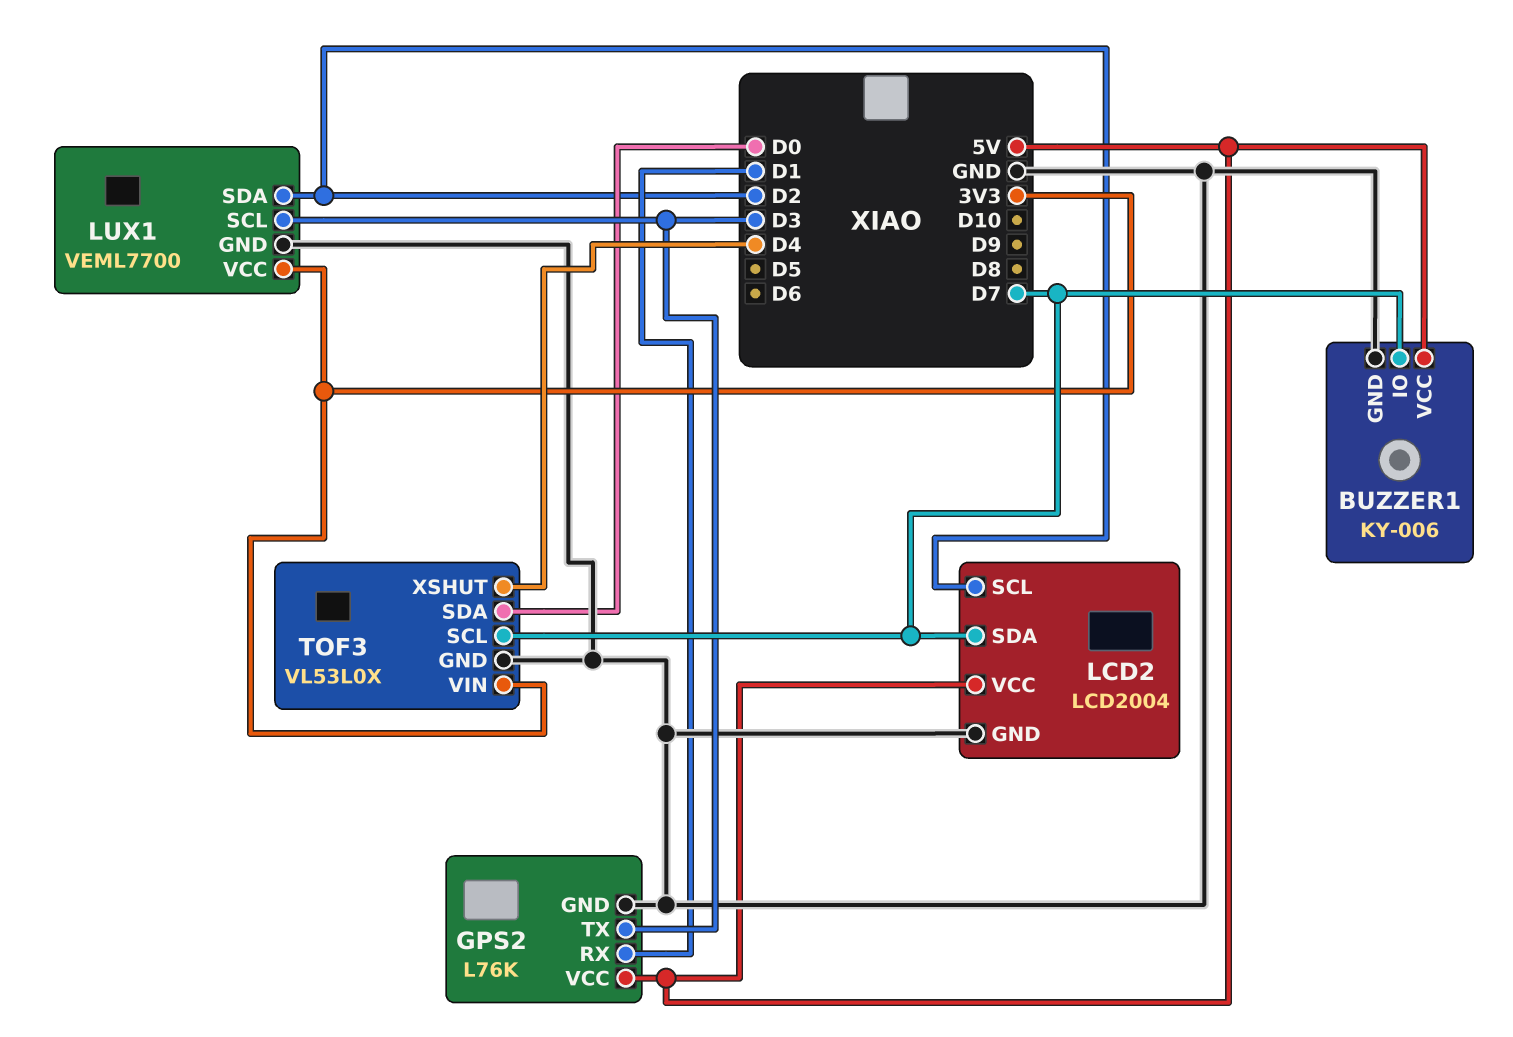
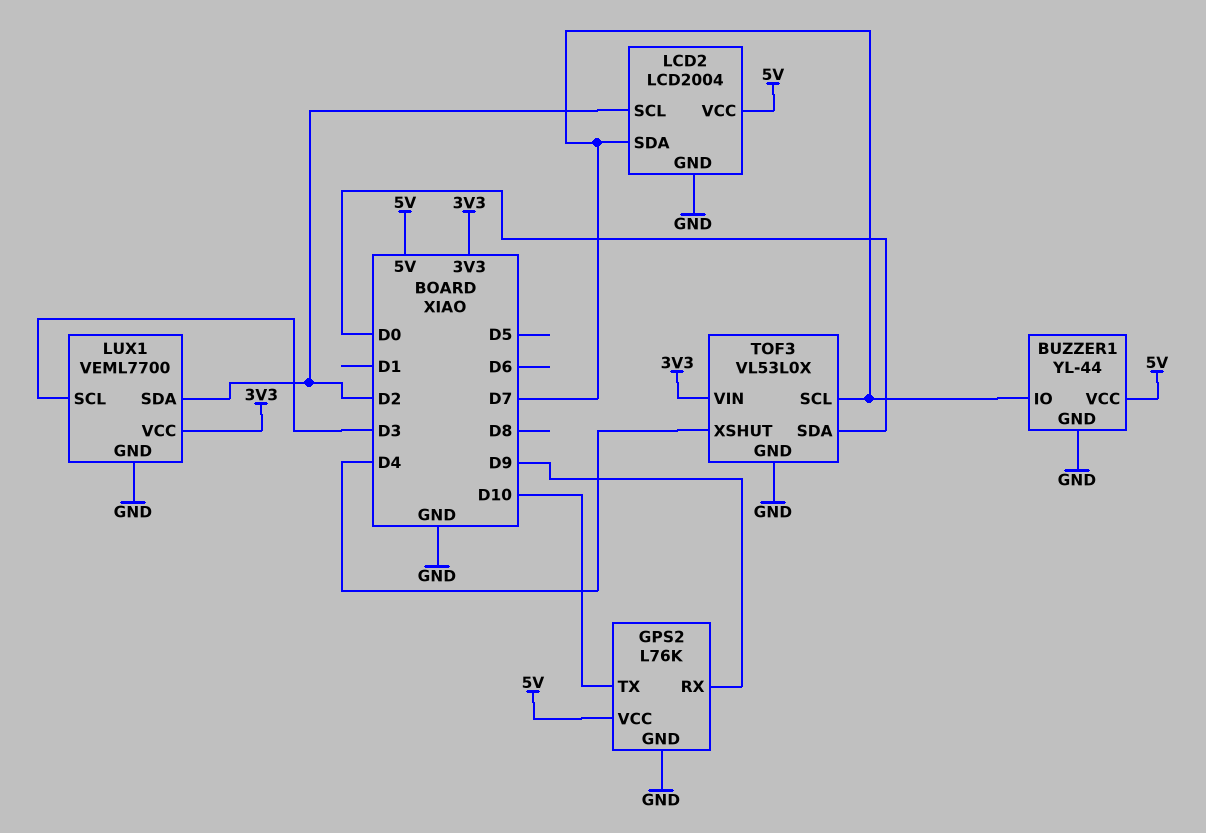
BUZZER1: KY-006 -> YL-44
GPS2 pin RX: D1 -> D9
GPS2 pin TX: D3 -> D10

